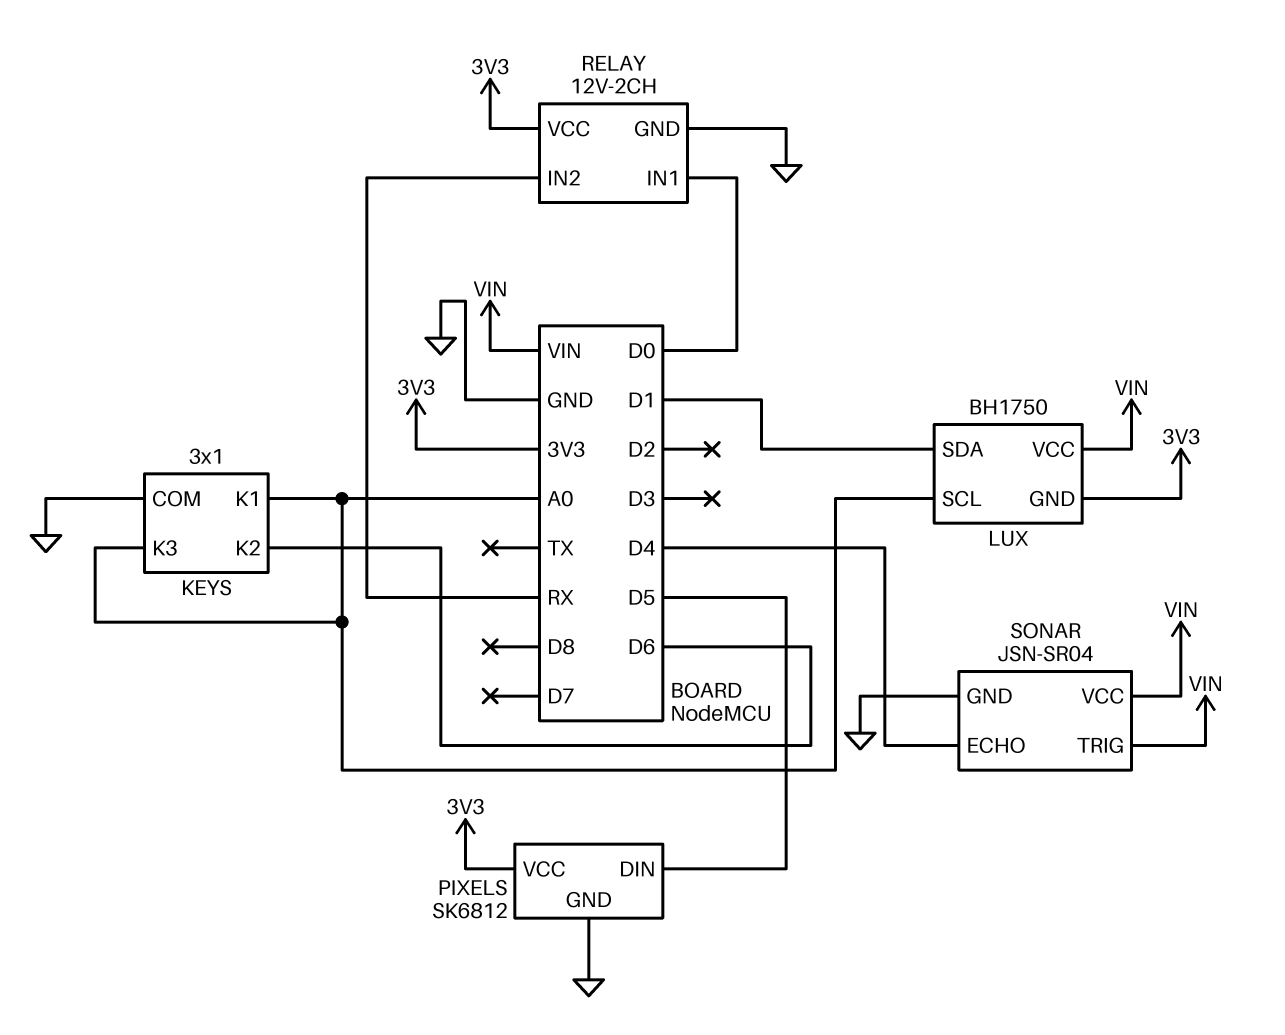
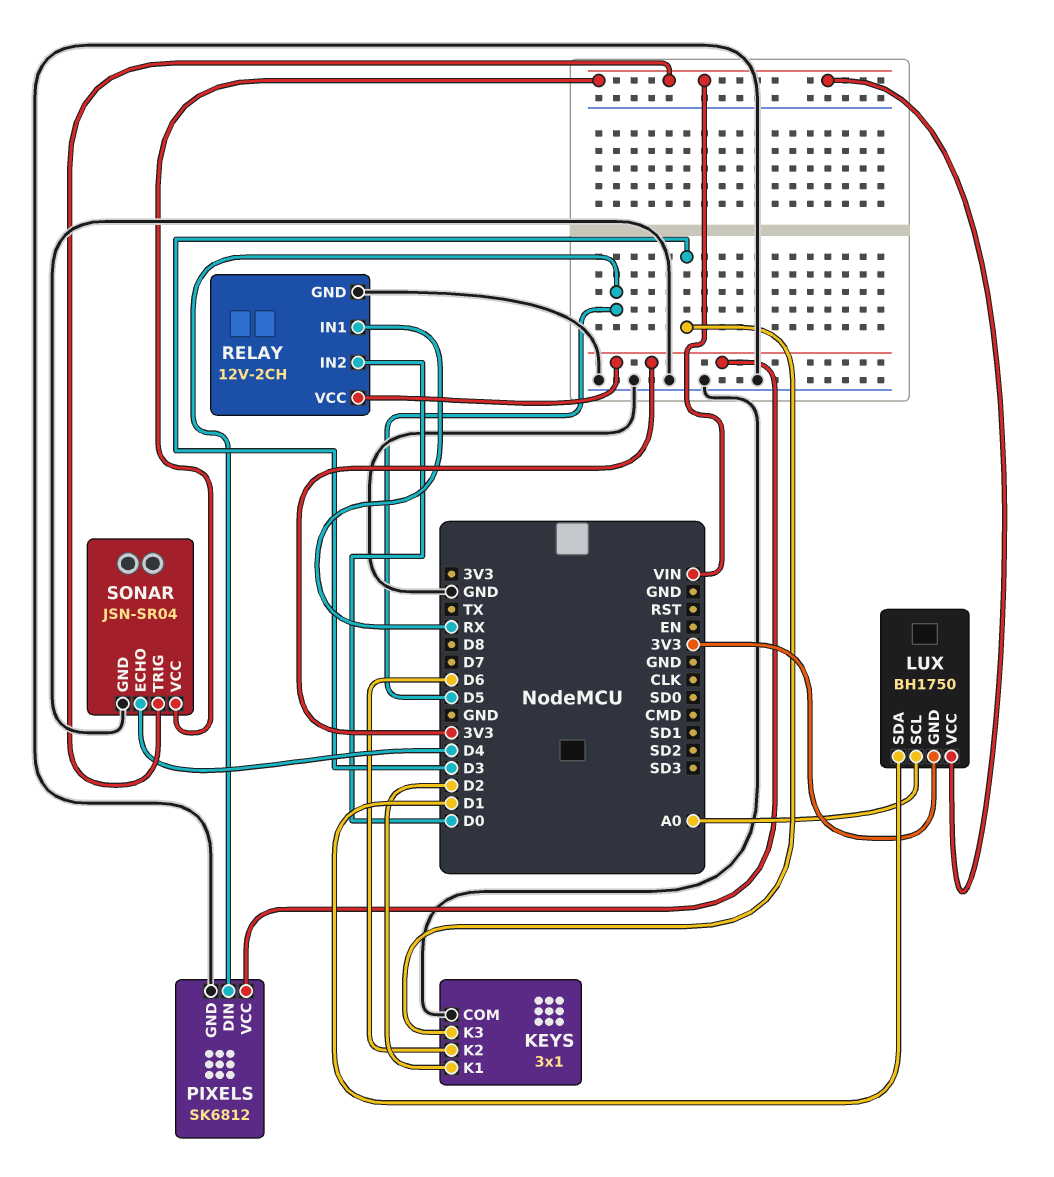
KEYS pin K1: A0 -> D2
KEYS pin K3: A0 -> D3
RELAY pin IN1: D0 -> RX
RELAY pin IN2: RX -> D0

